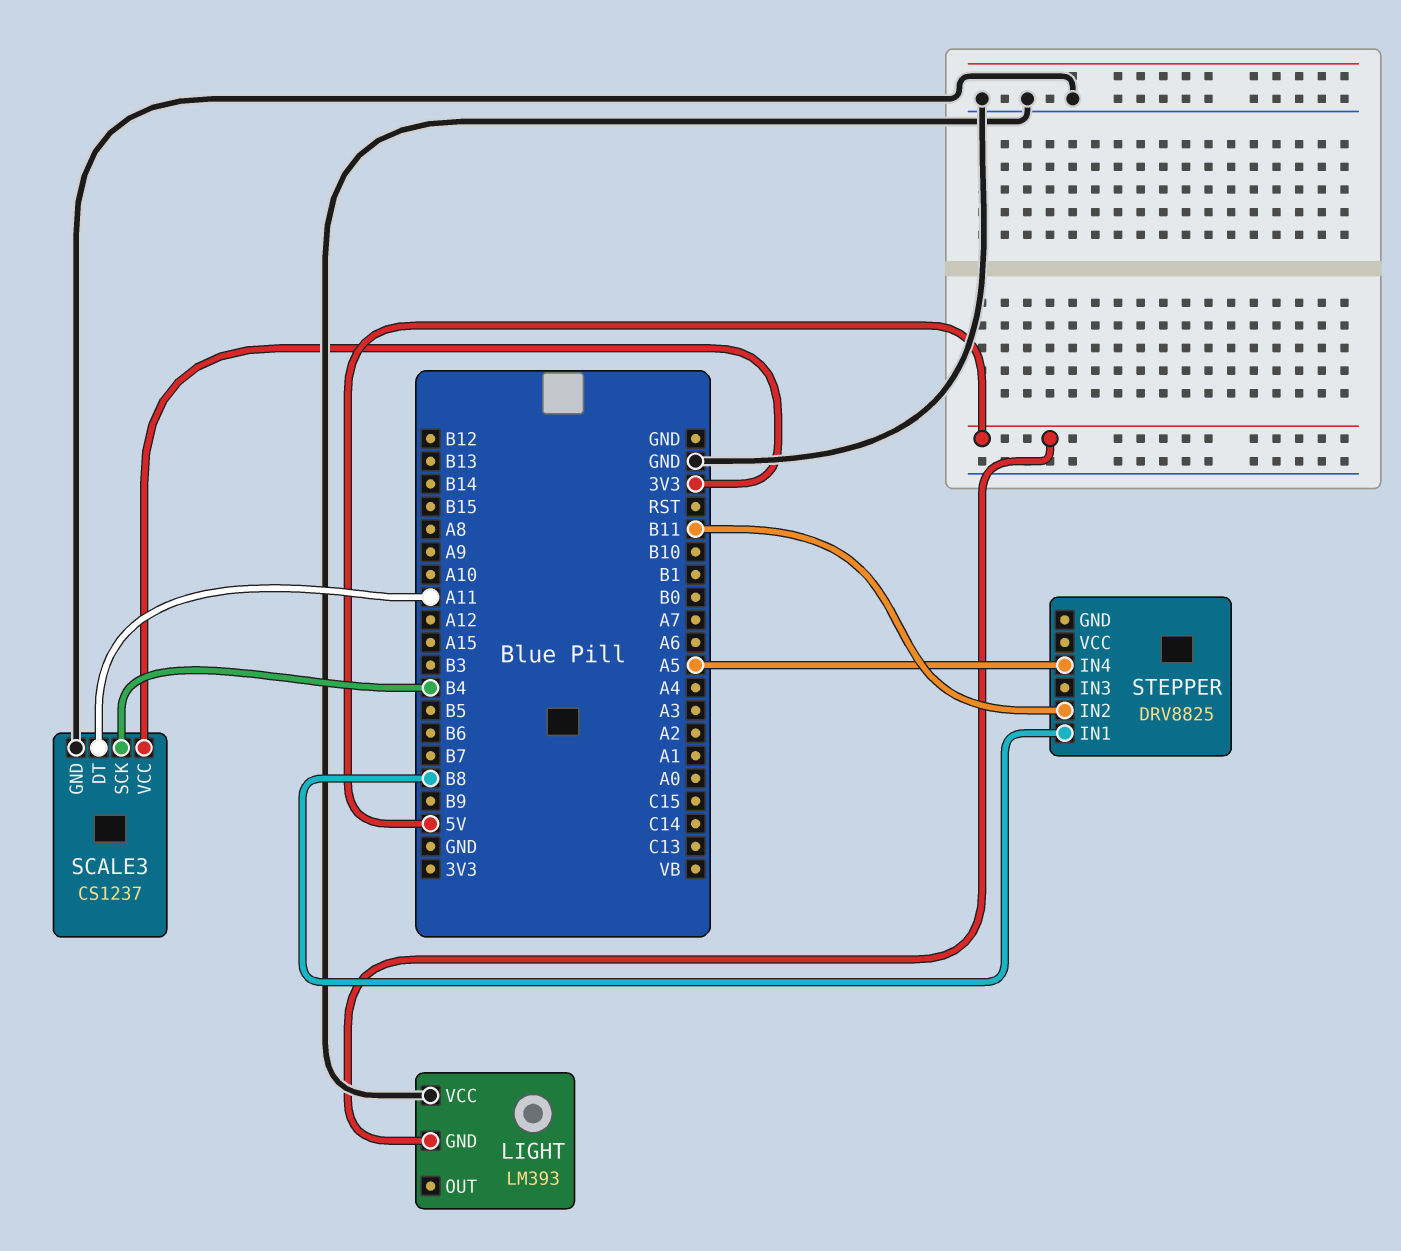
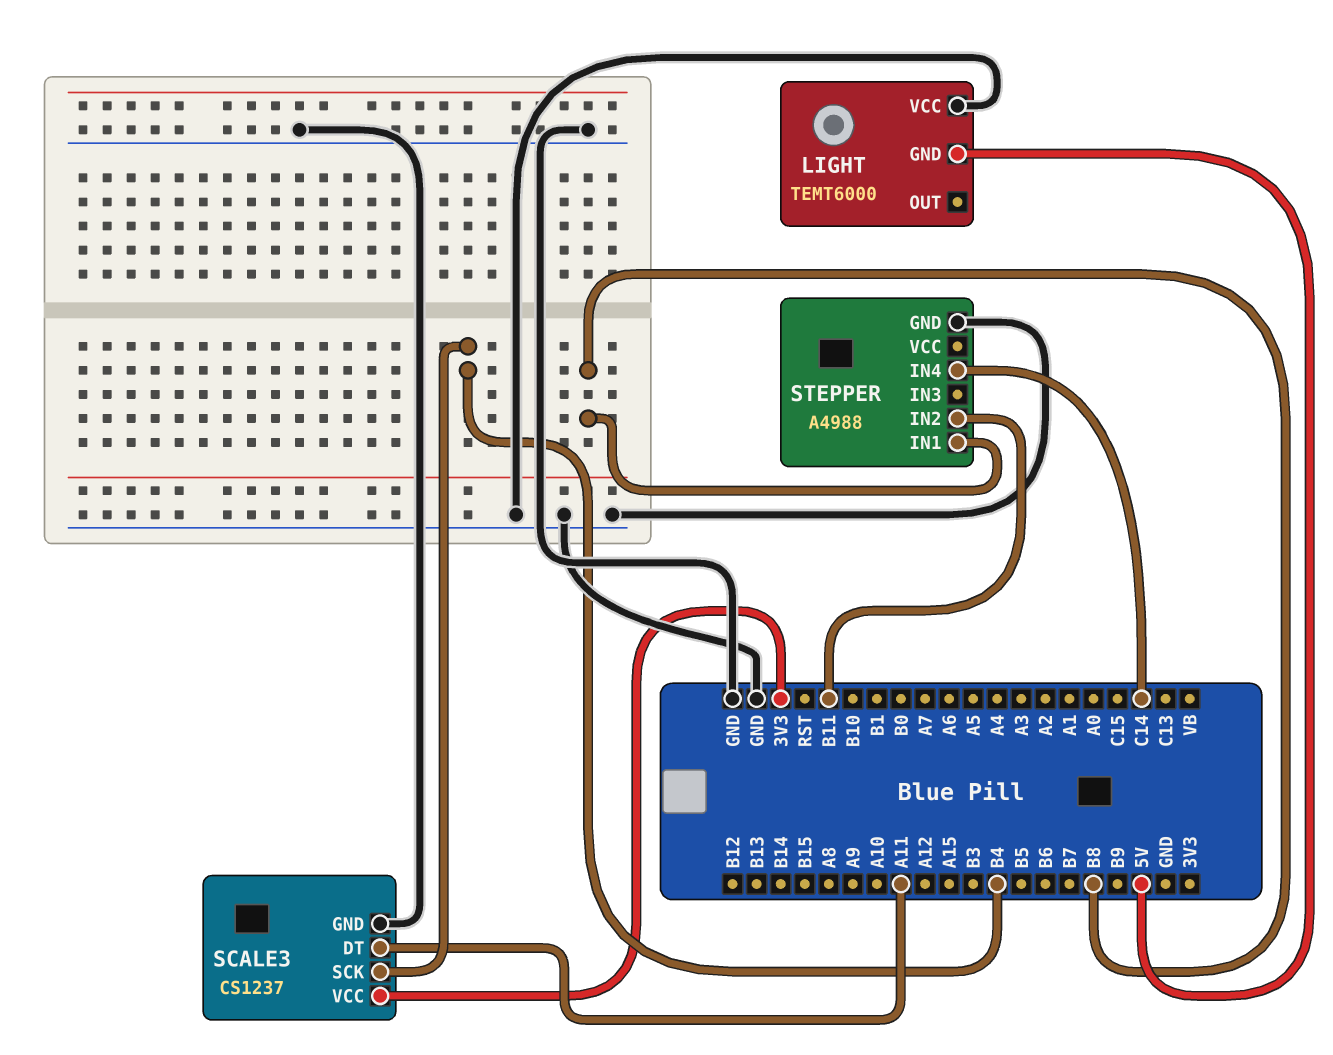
LIGHT: LM393 -> TEMT6000
STEPPER: DRV8825 -> A4988
STEPPER pin GND: none -> GND
STEPPER pin IN4: A5 -> C14

